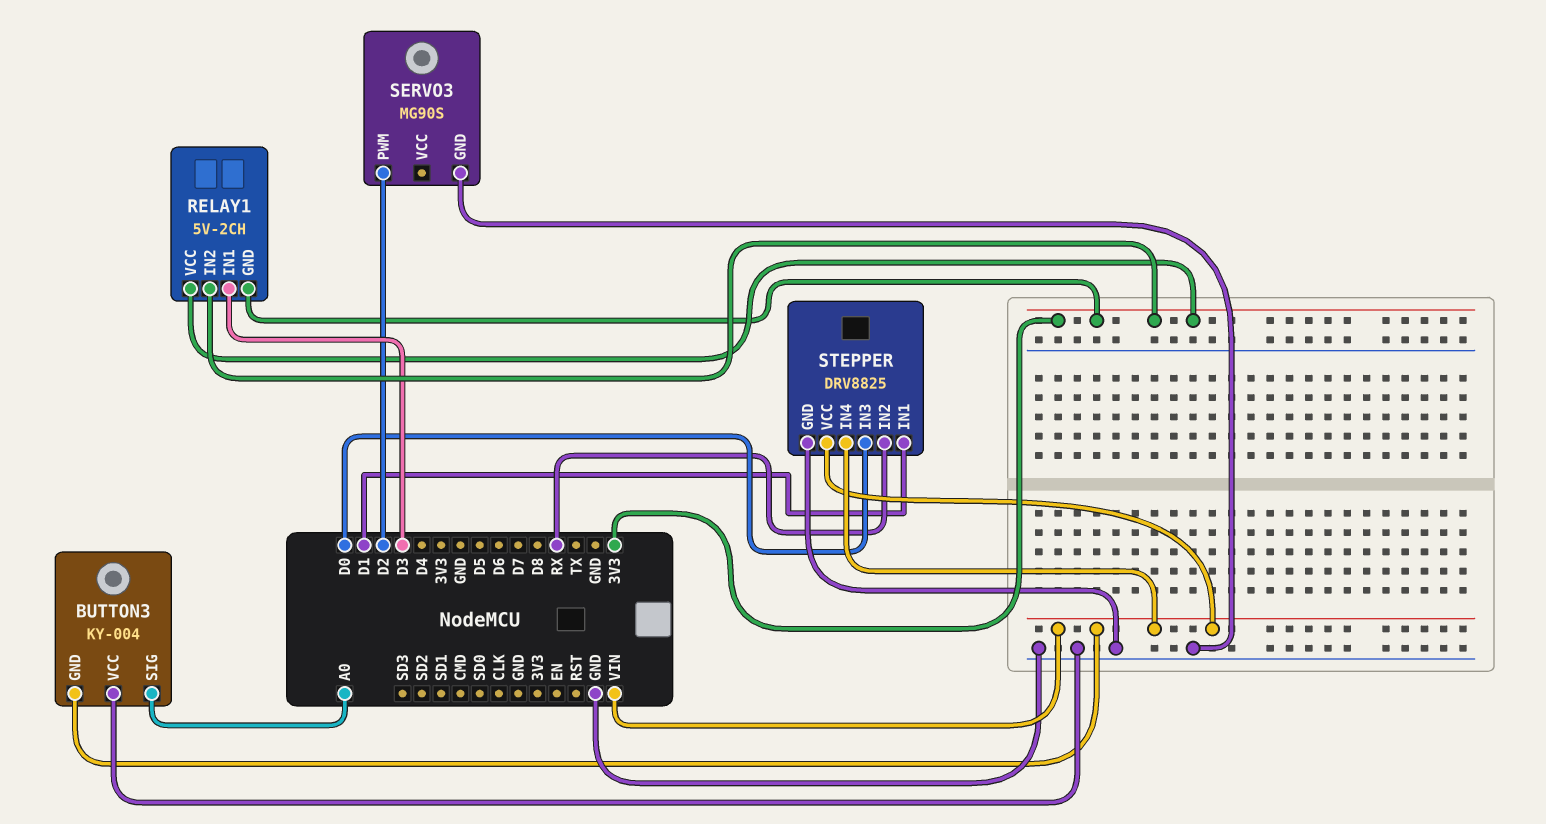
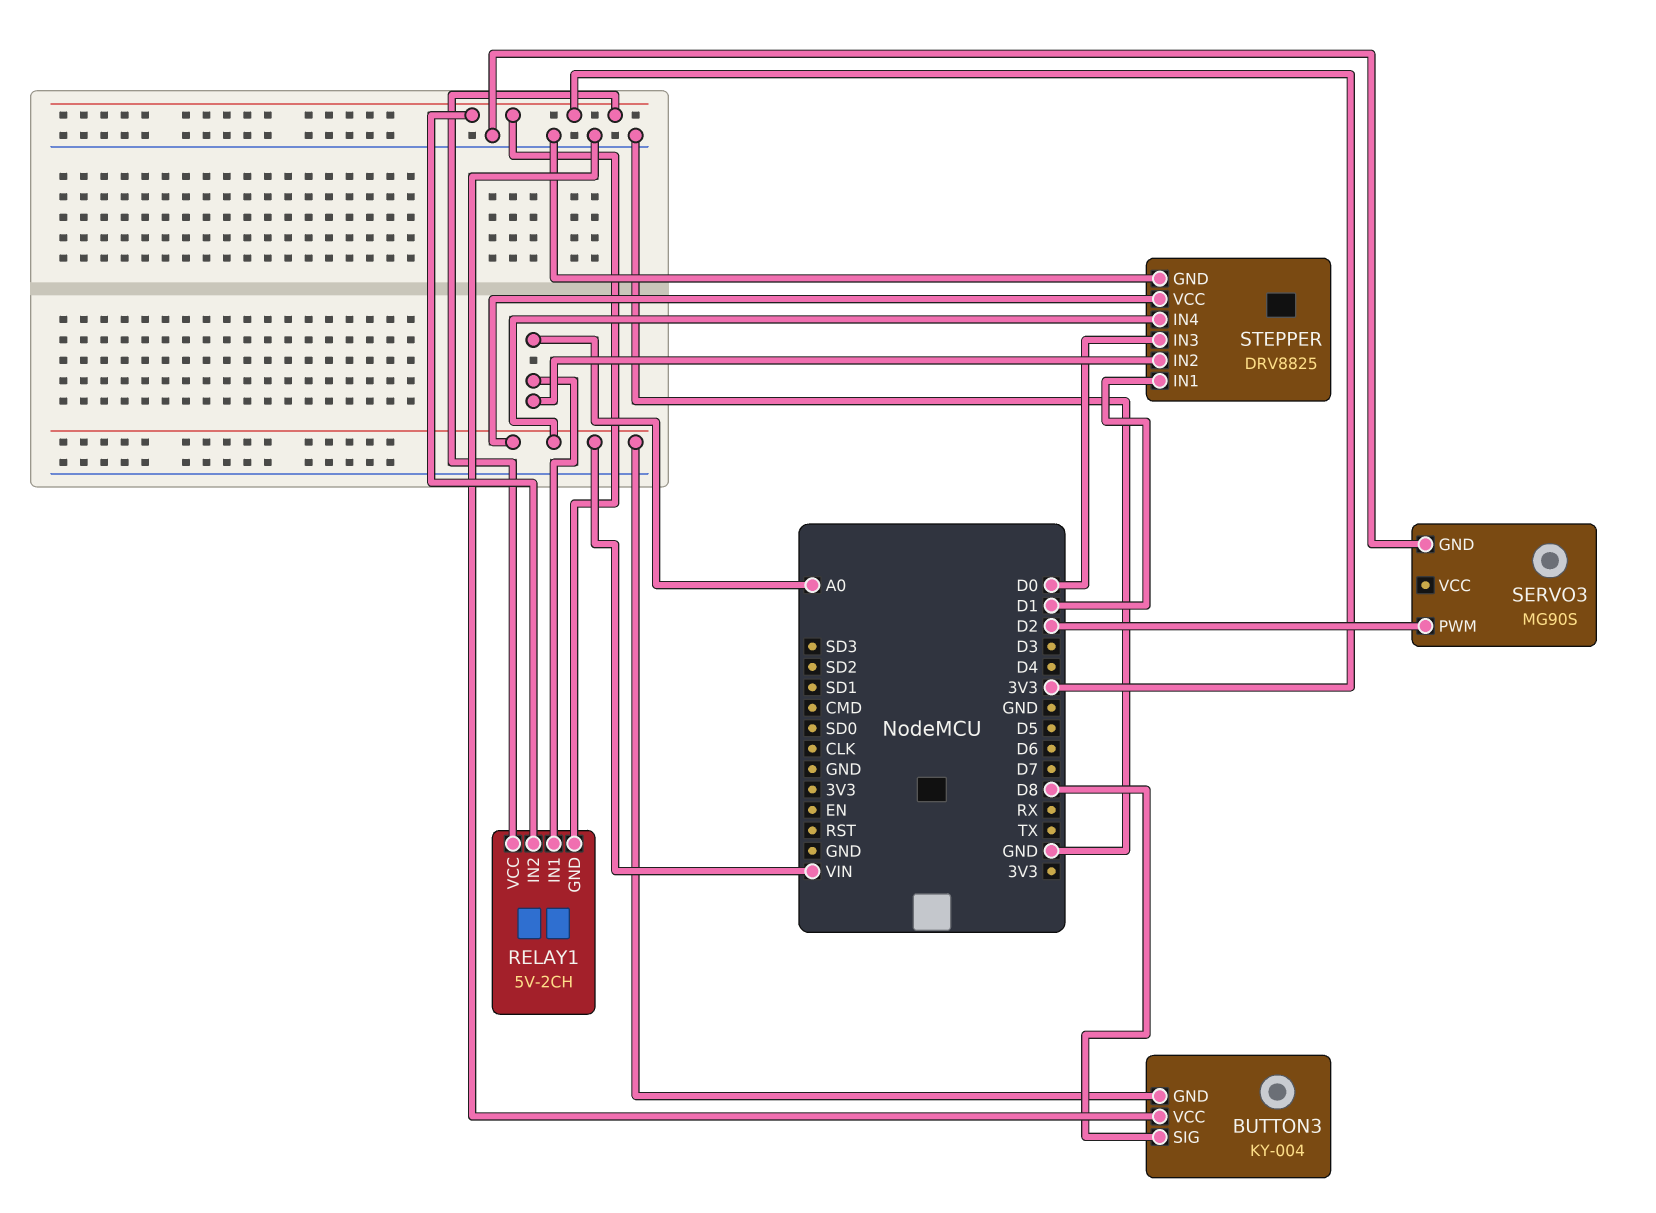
BUTTON3 pin SIG: A0 -> D8
RELAY1 pin IN1: D3 -> A0
STEPPER pin IN2: RX -> A0

